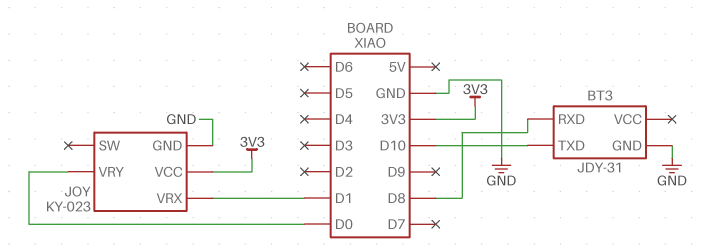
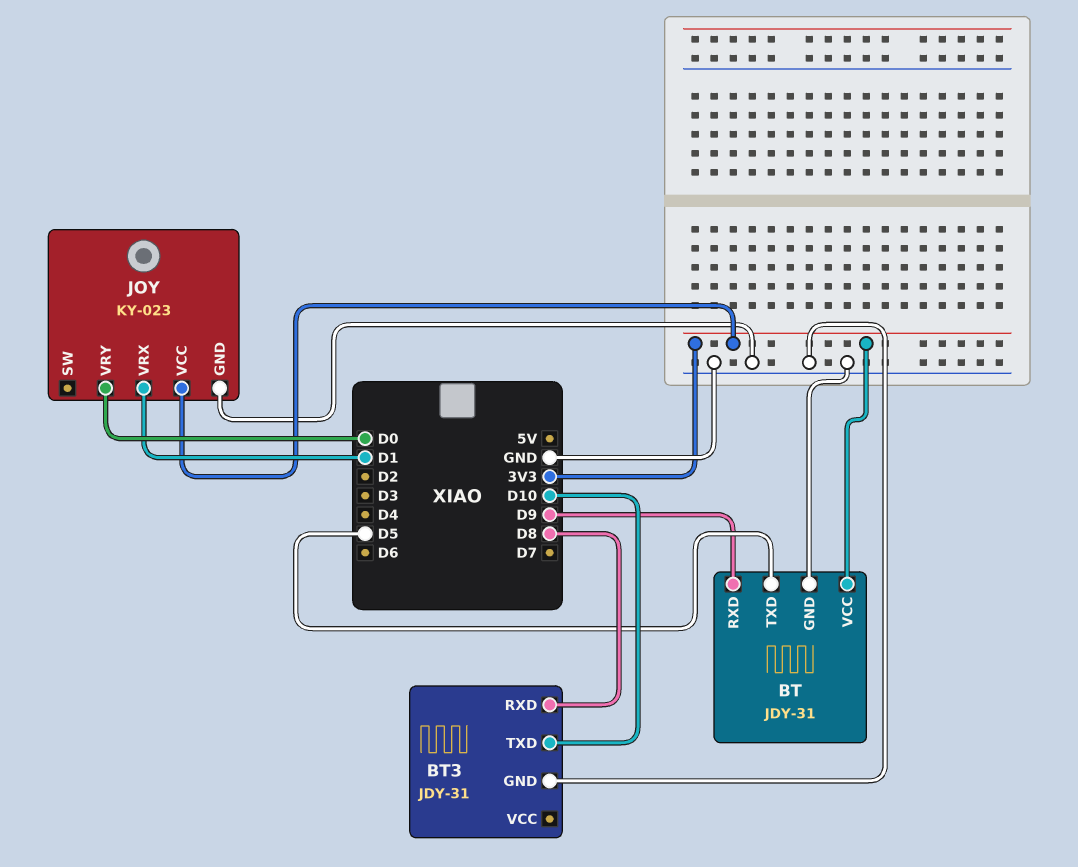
BT: none -> JDY-31
BT pin GND: none -> GND
BT pin RXD: none -> D9
BT pin TXD: none -> D5
BT pin VCC: none -> 3V3

